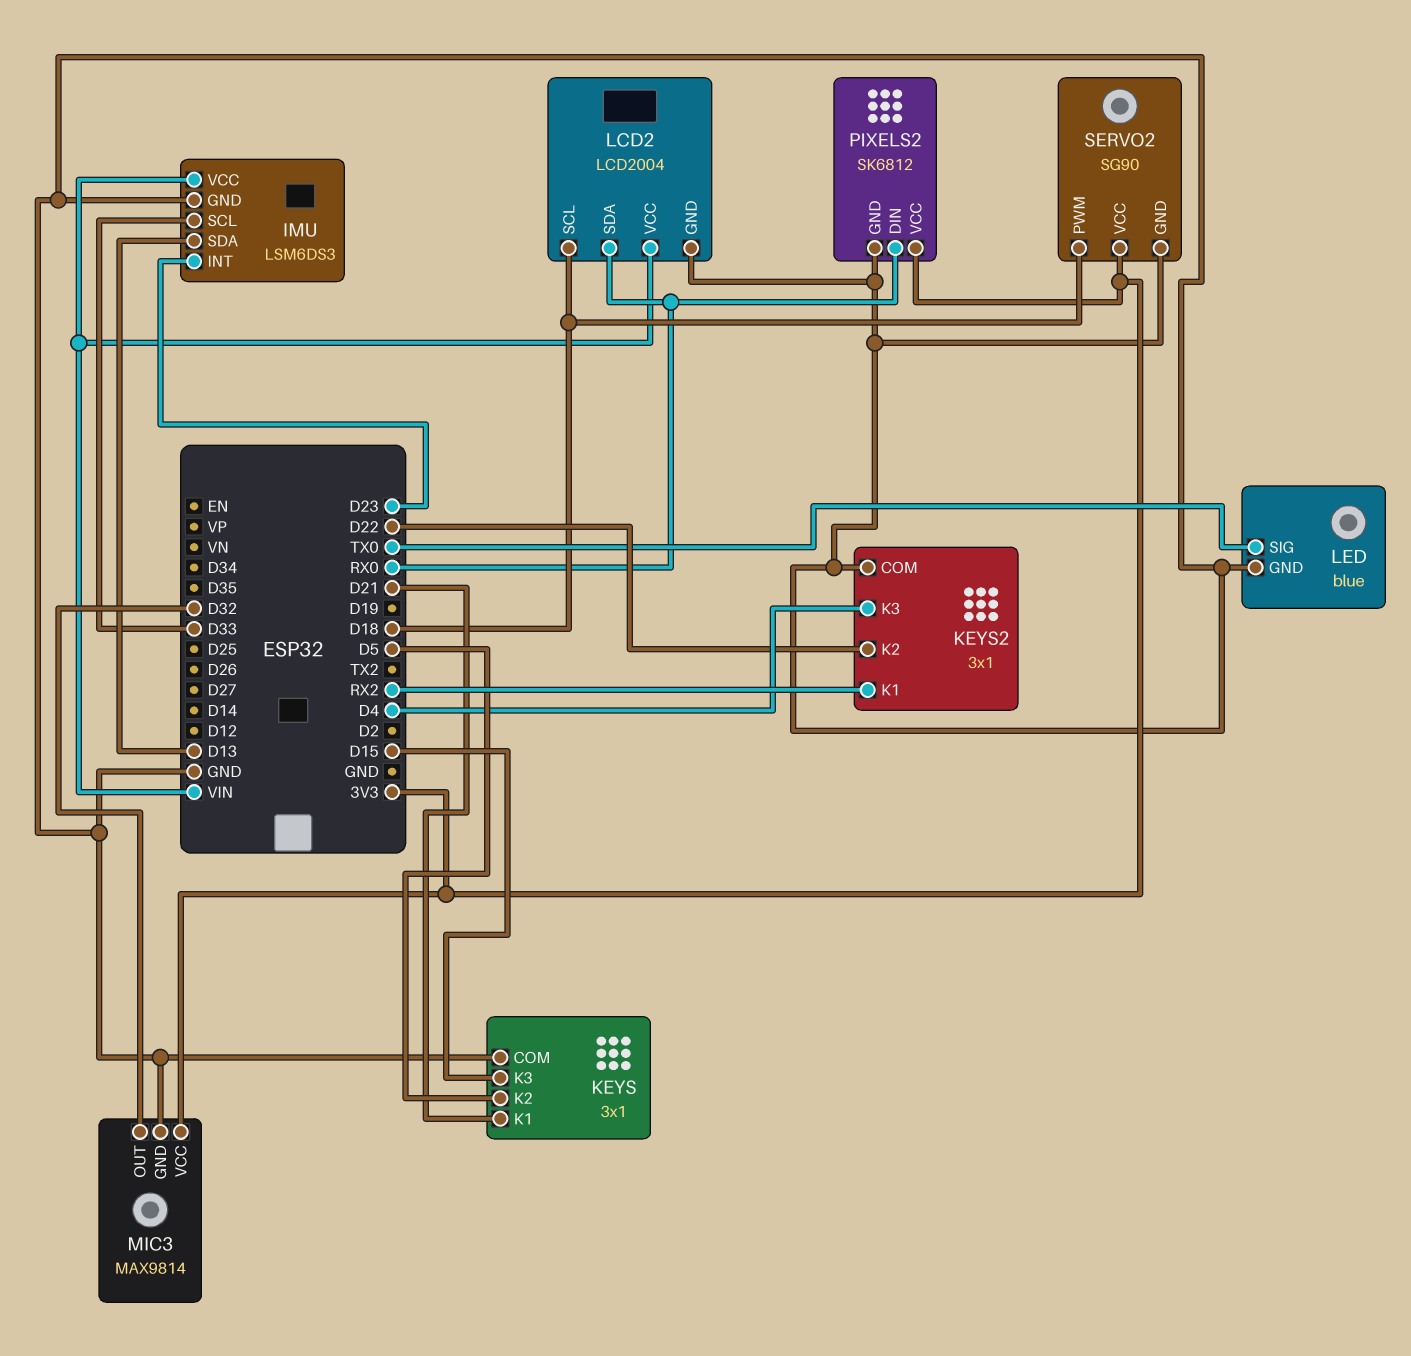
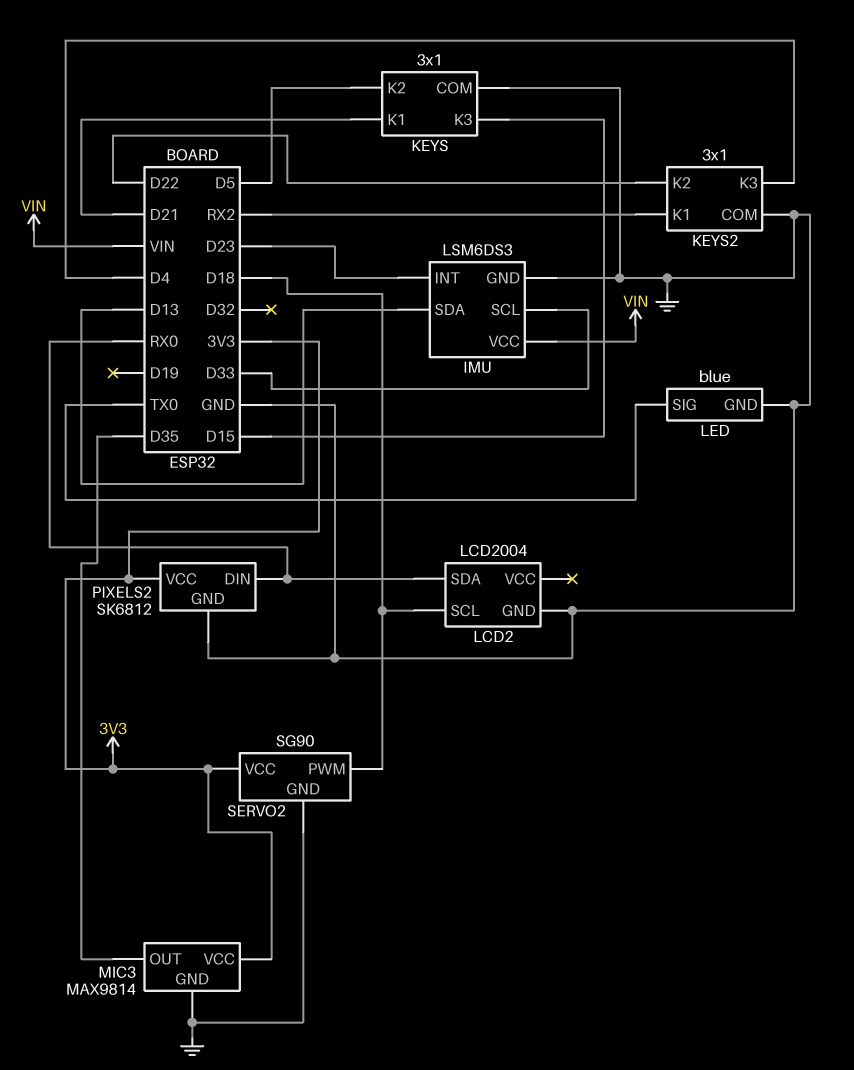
LCD2 pin VCC: VIN -> none
MIC3 pin OUT: D32 -> D35

